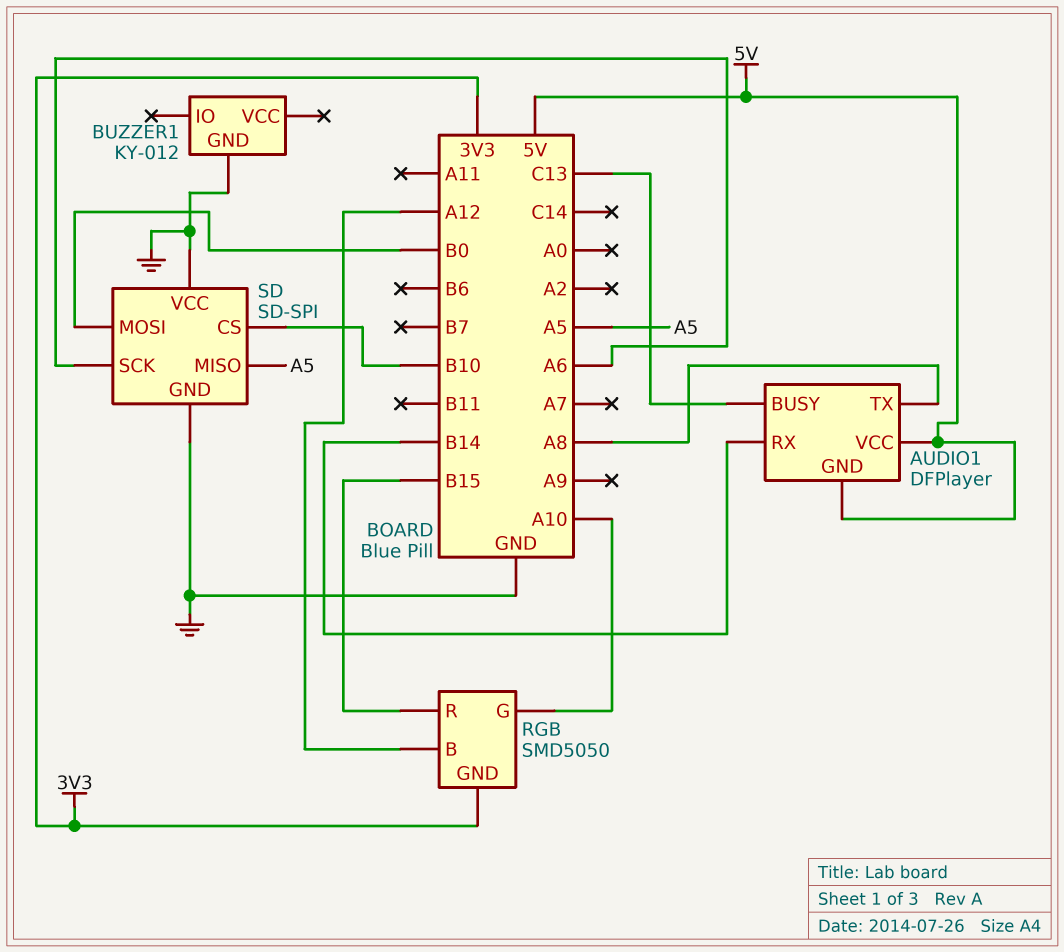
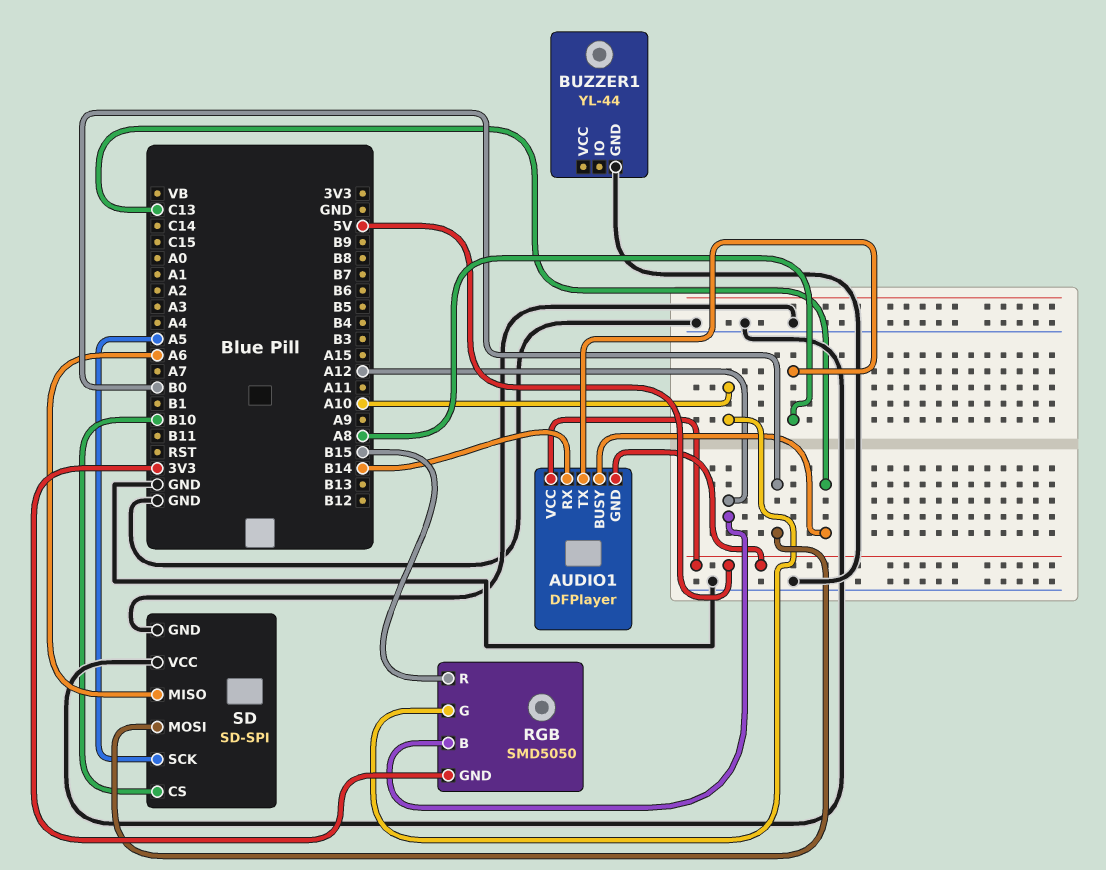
BUZZER1: KY-012 -> YL-44
SD pin MISO: A5 -> A6
SD pin SCK: A6 -> A5

